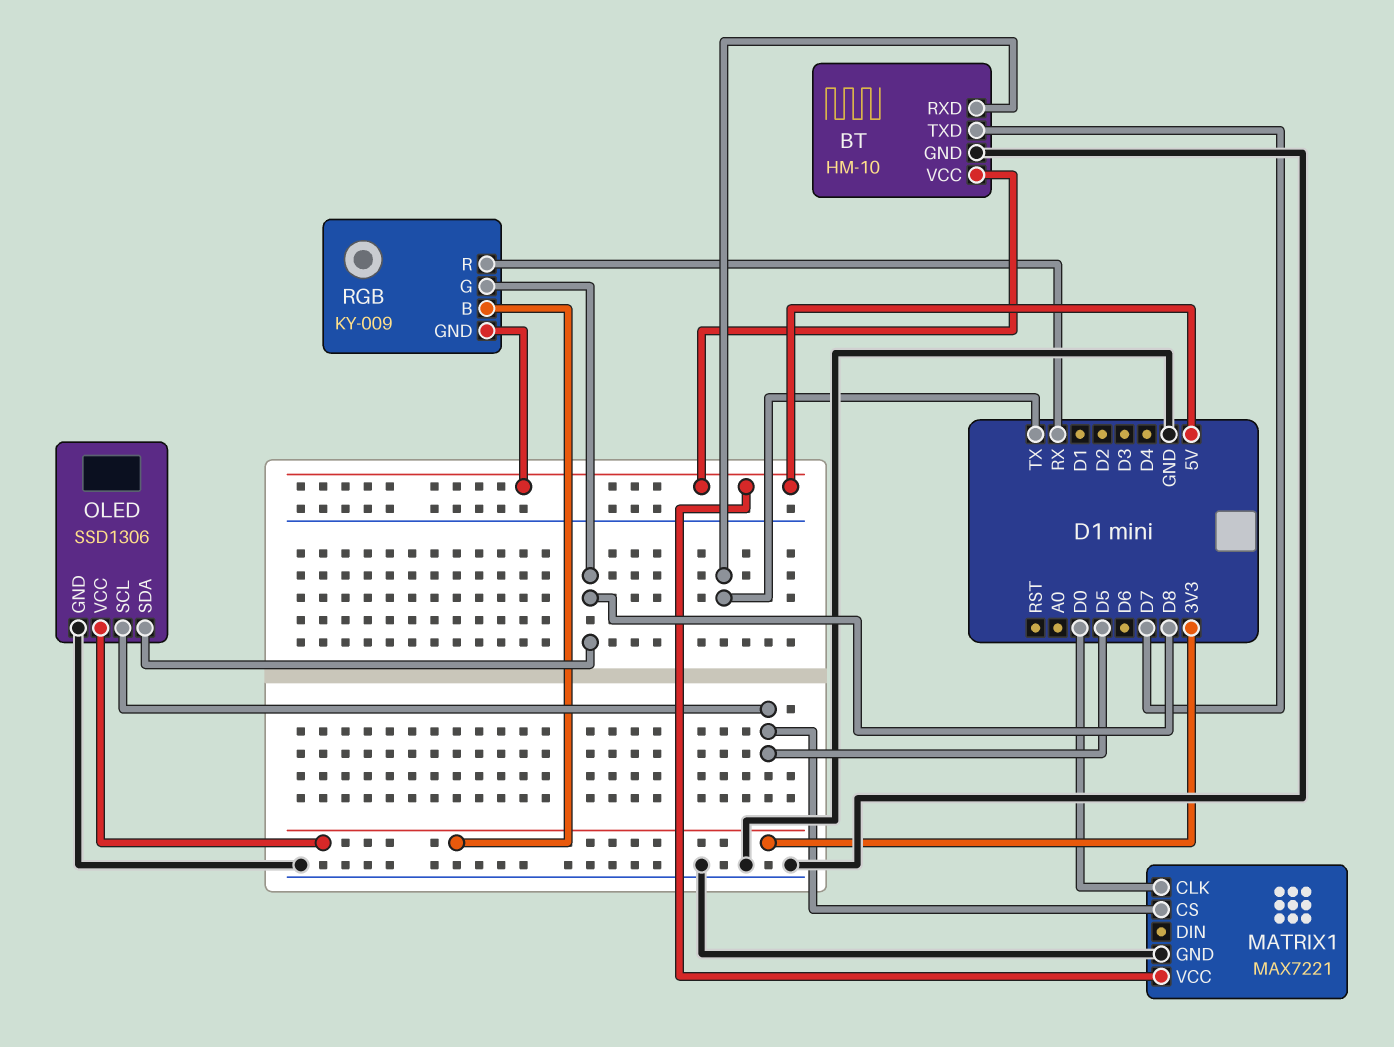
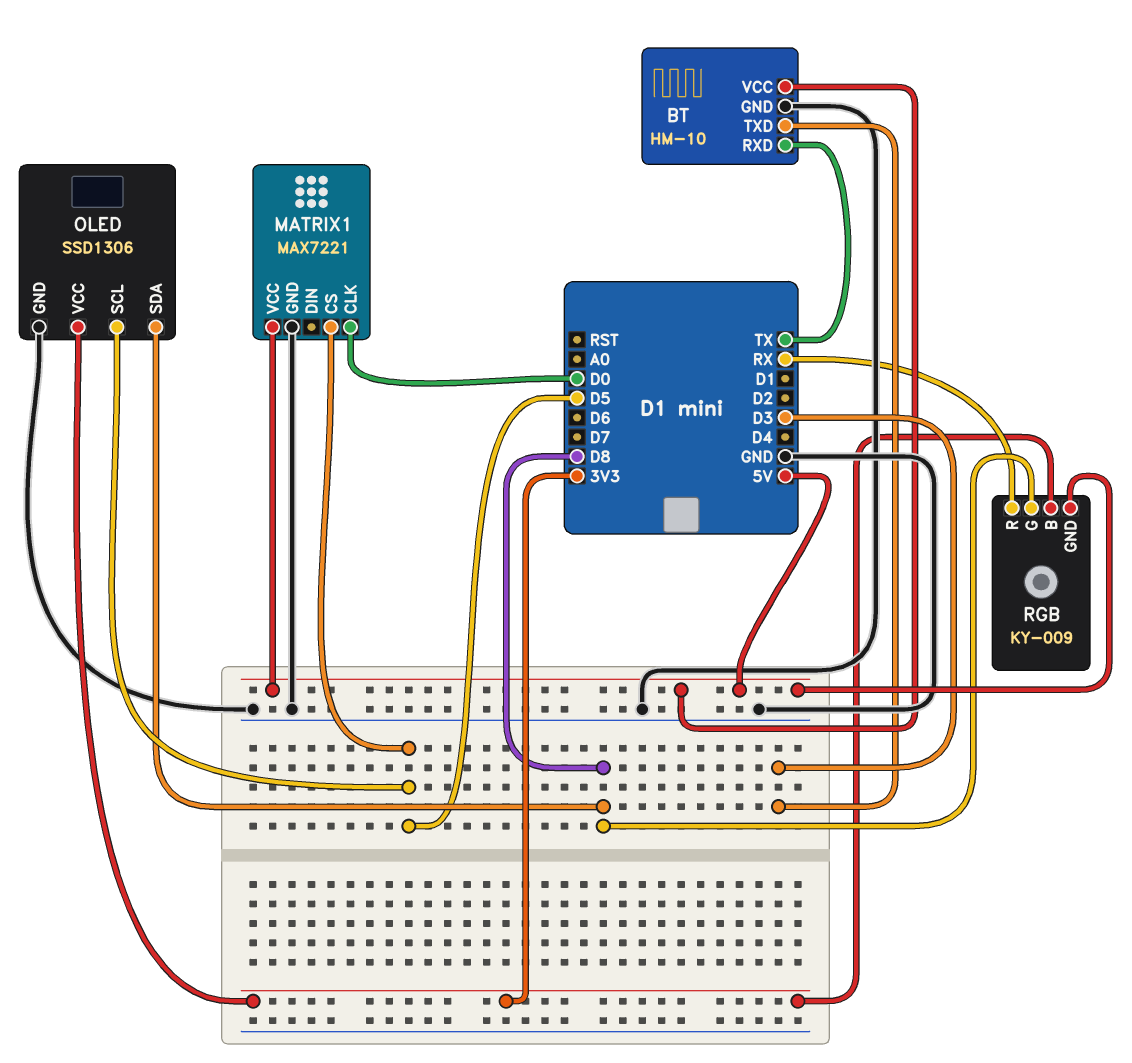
BT pin TXD: D7 -> D3

